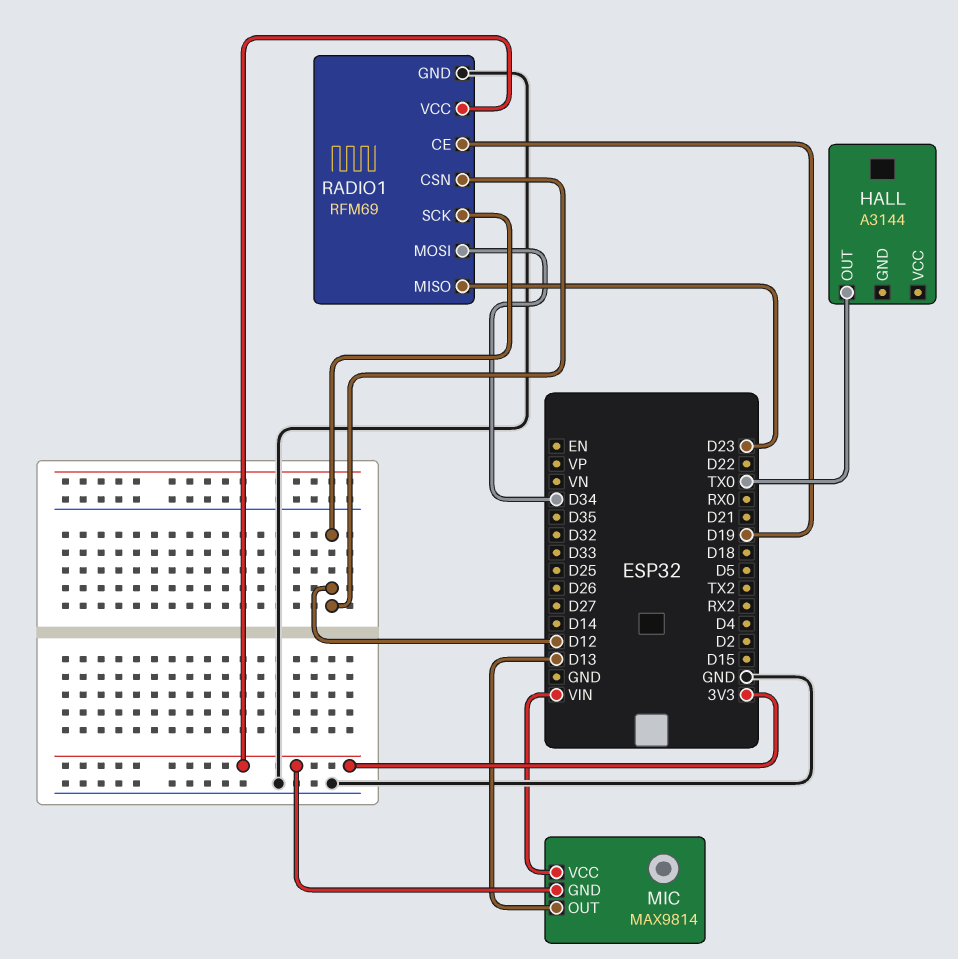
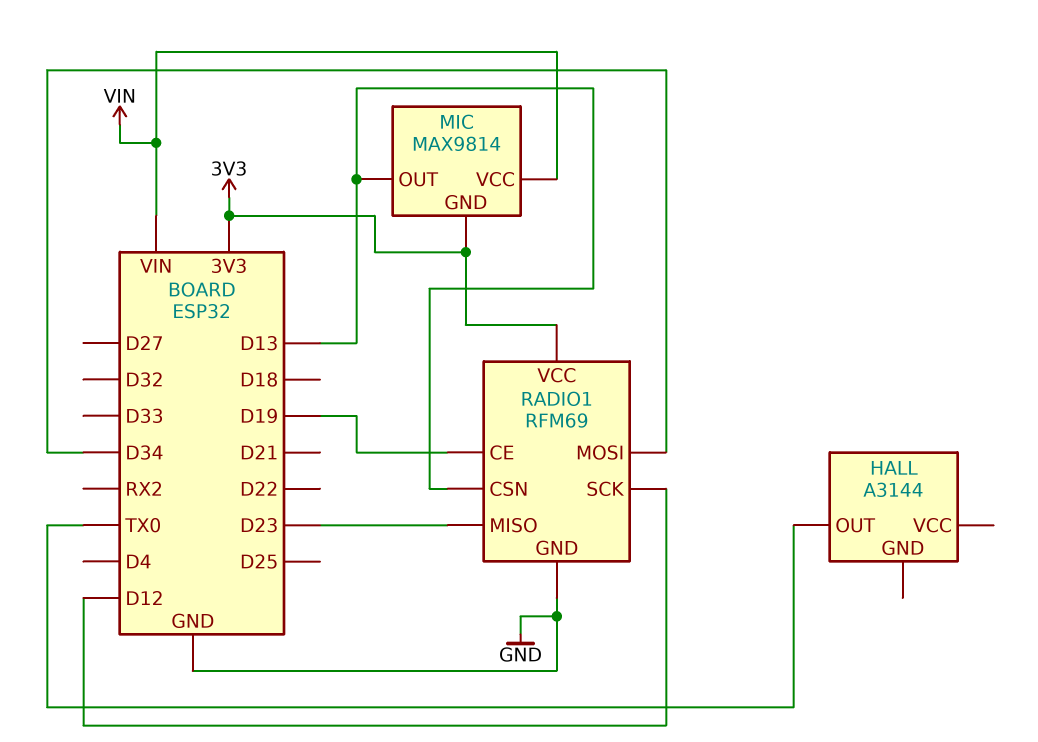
RADIO1 pin CSN: D12 -> D13

